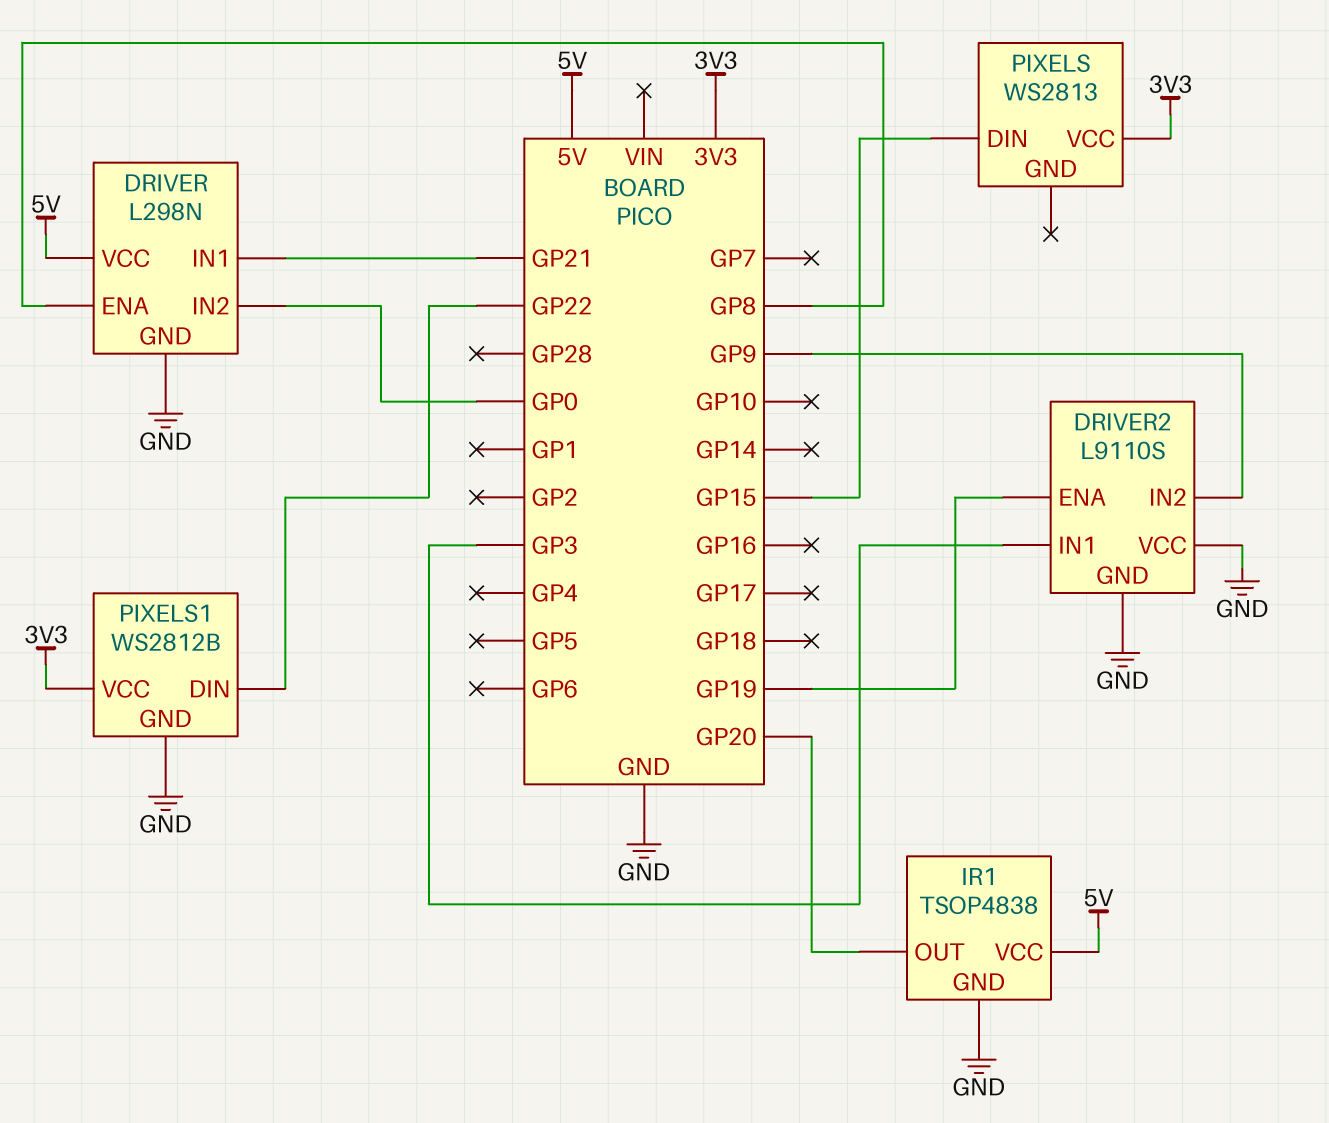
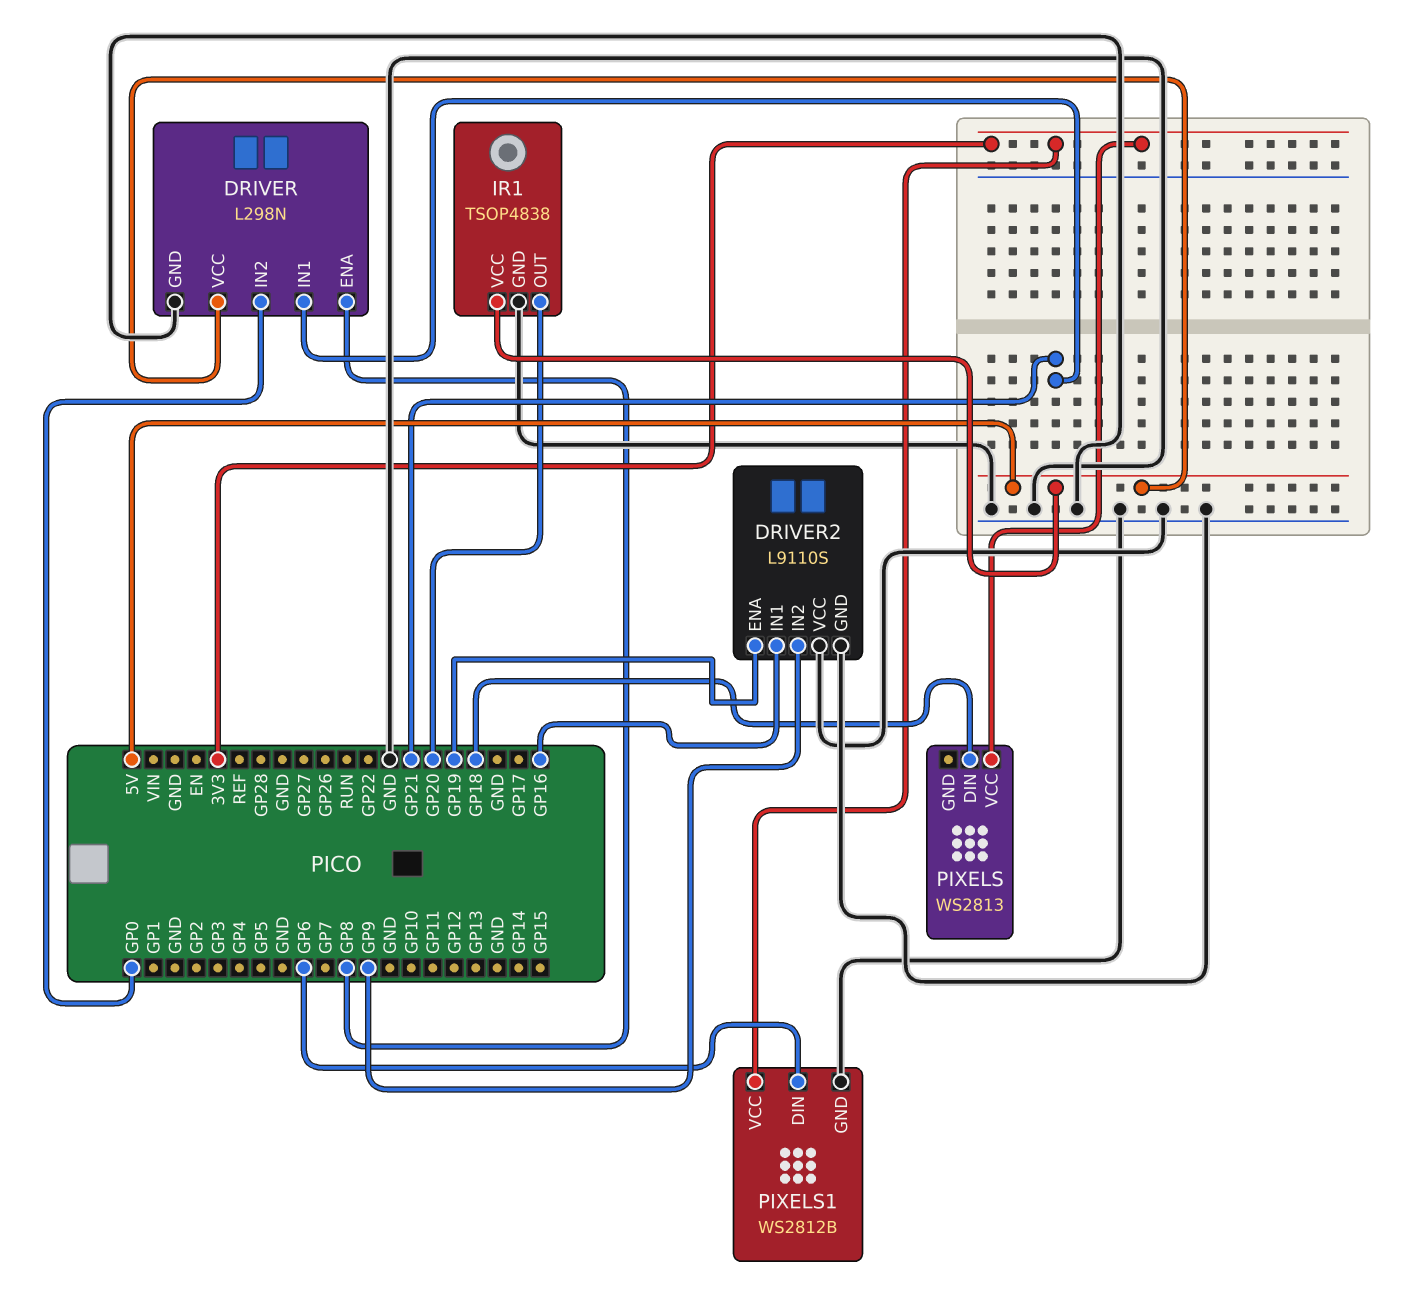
DRIVER2 pin IN1: GP3 -> GP16
PIXELS pin DIN: GP15 -> GP18
PIXELS1 pin DIN: GP22 -> GP6

